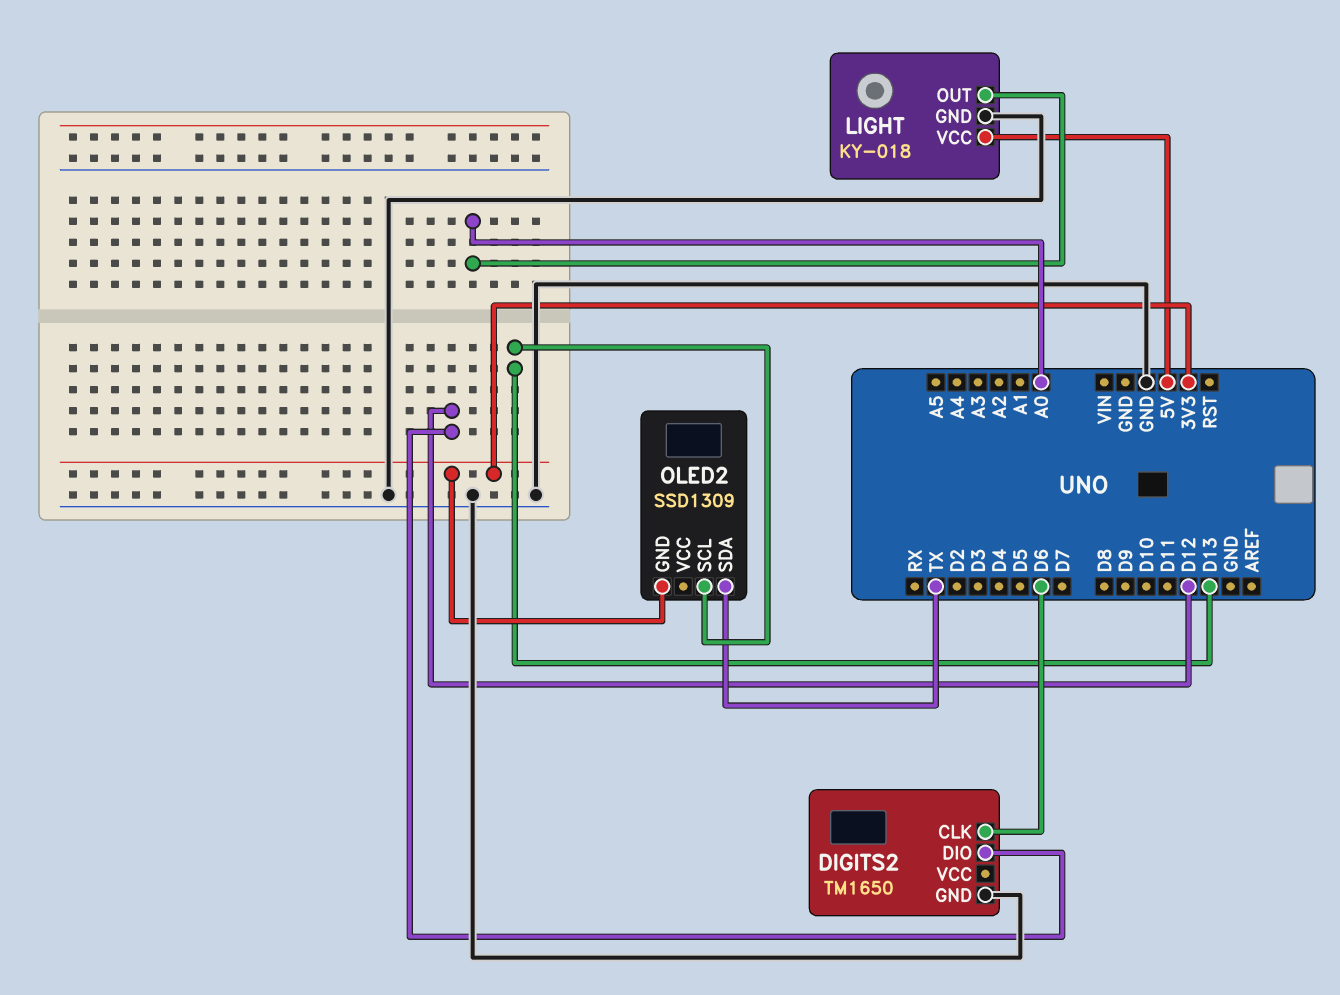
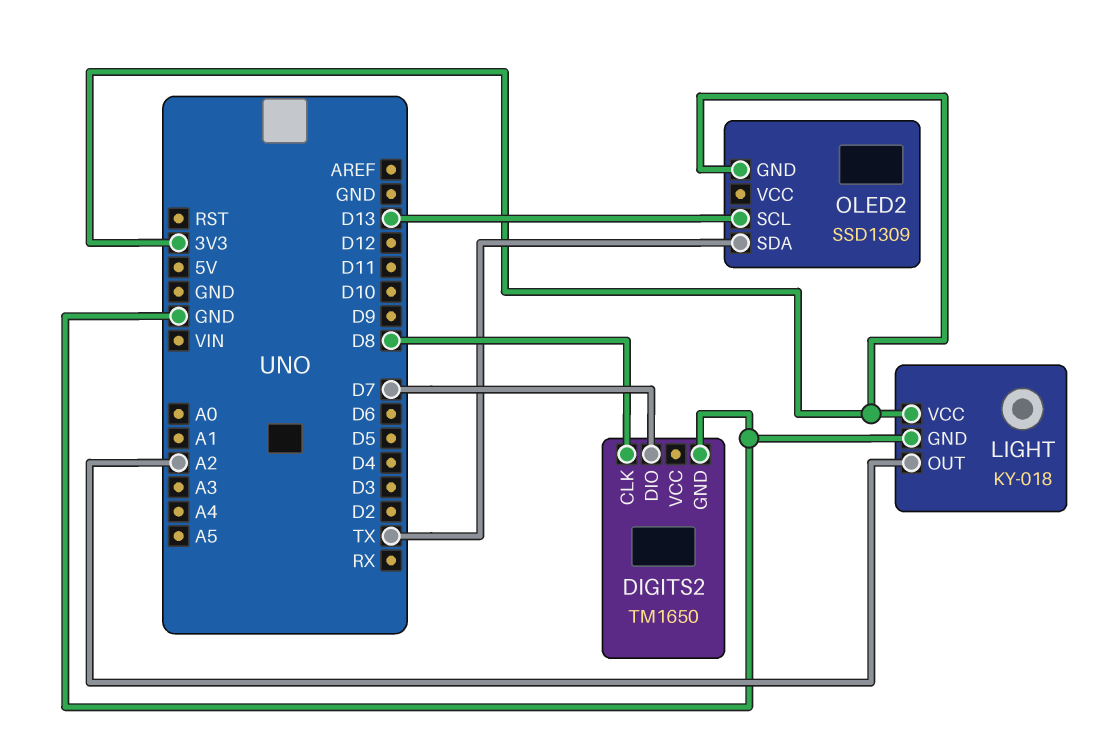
DIGITS2 pin CLK: D6 -> D8
DIGITS2 pin DIO: D12 -> D7
LIGHT pin OUT: A0 -> A2
LIGHT pin VCC: 5V -> 3V3

